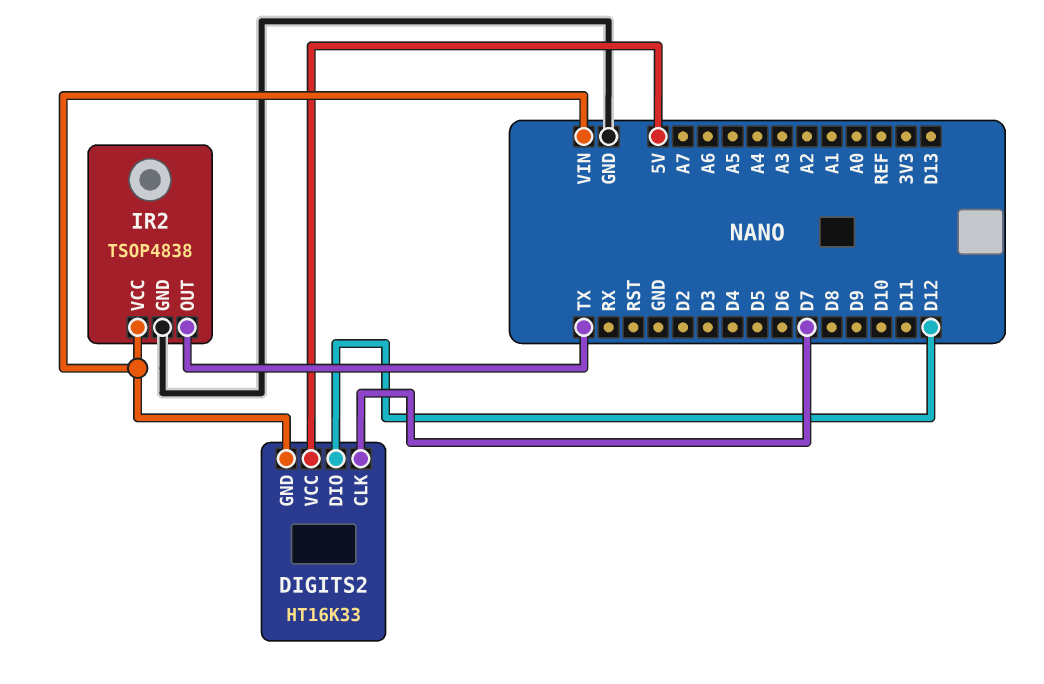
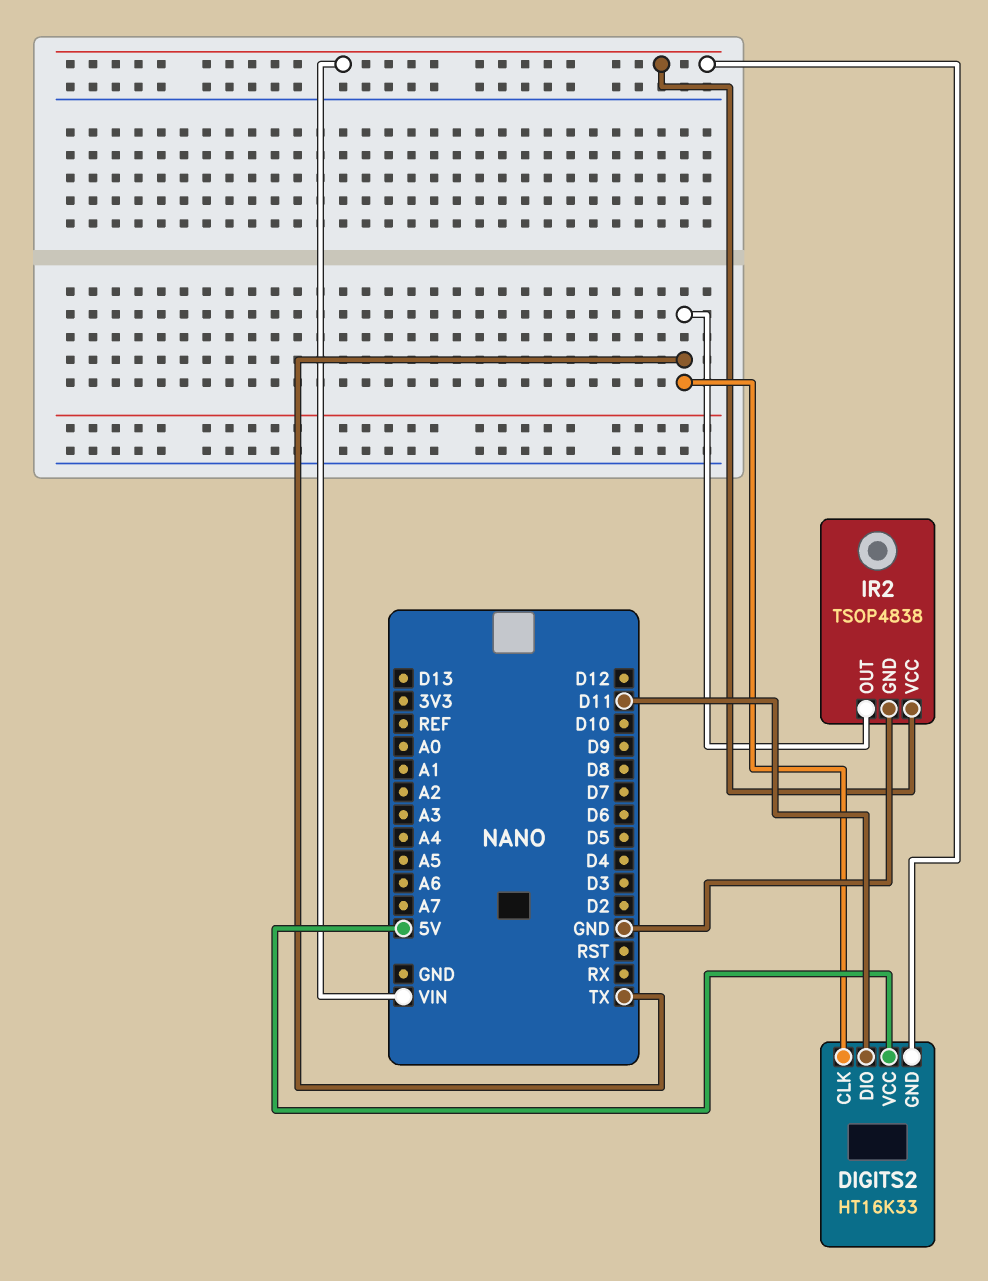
DIGITS2 pin CLK: D7 -> TX
DIGITS2 pin DIO: D12 -> D11

